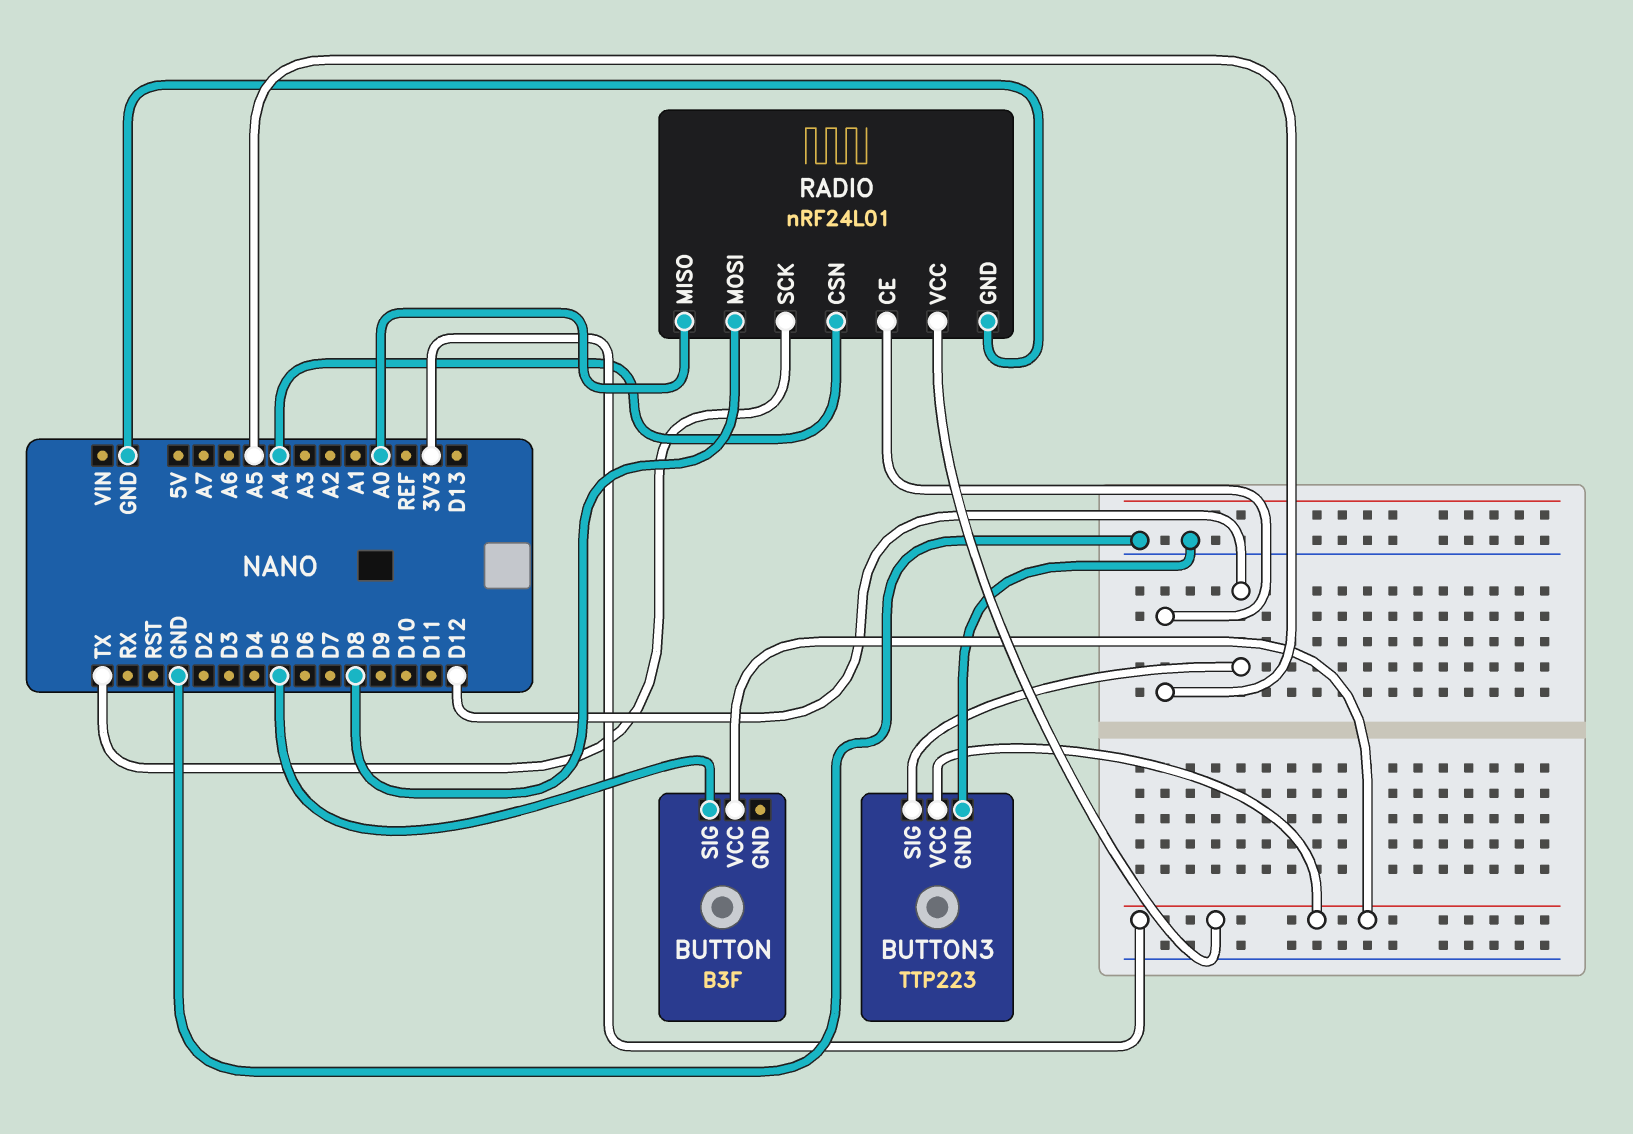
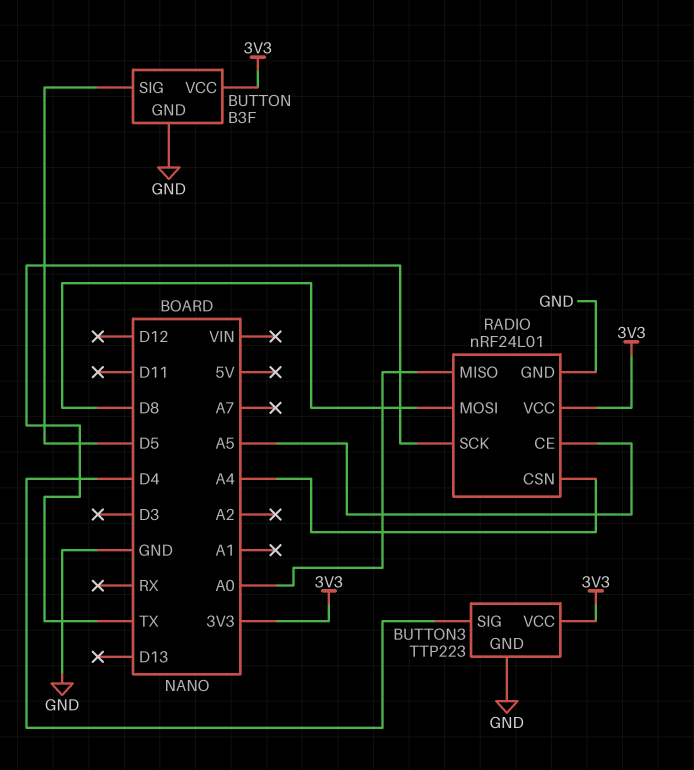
BUTTON pin GND: none -> GND
BUTTON3 pin SIG: D12 -> D4

